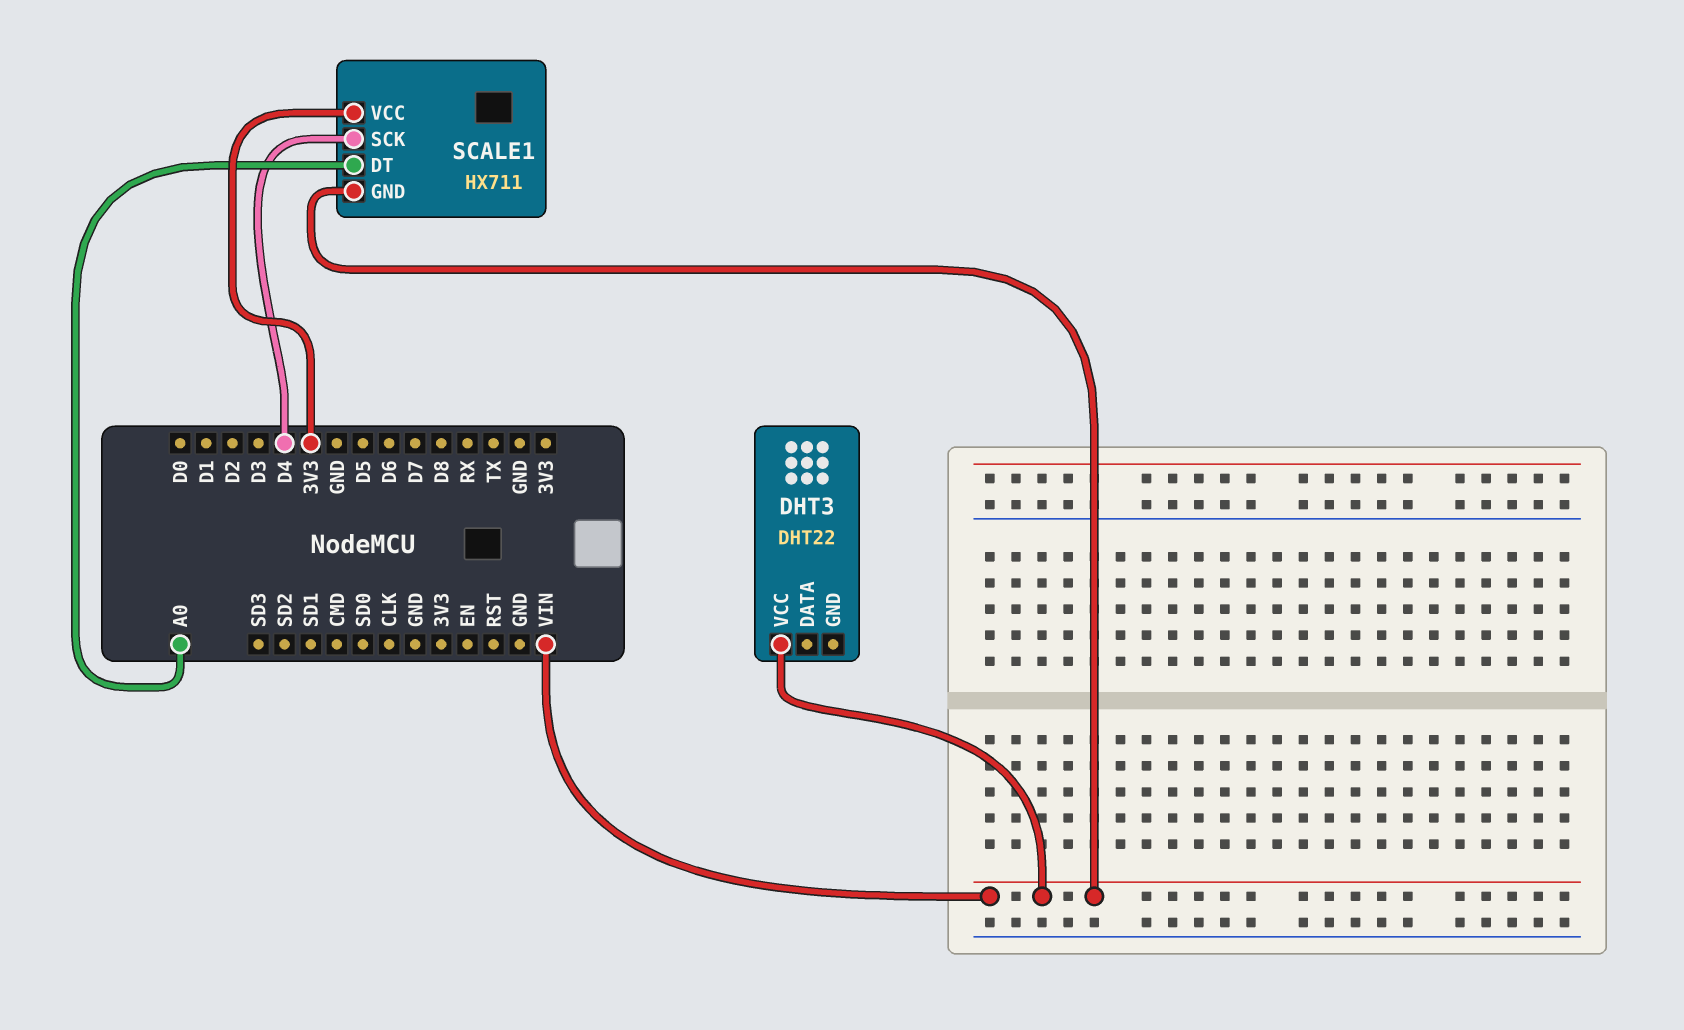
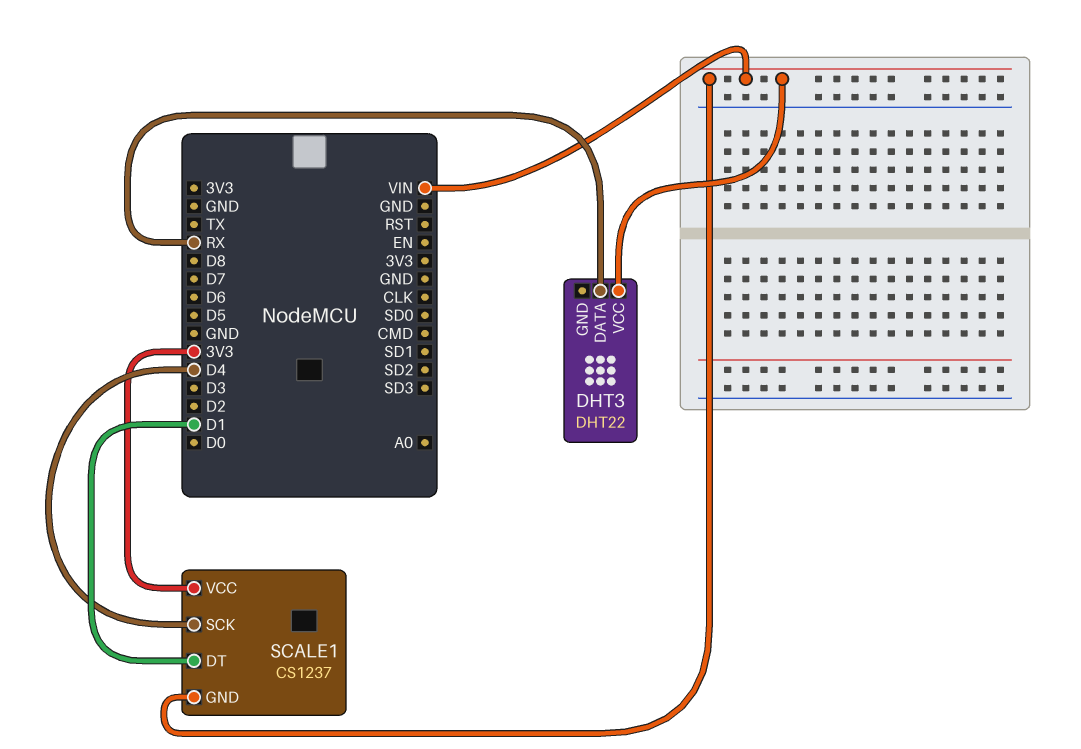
DHT3 pin DATA: none -> RX
SCALE1: HX711 -> CS1237
SCALE1 pin DT: A0 -> D1

